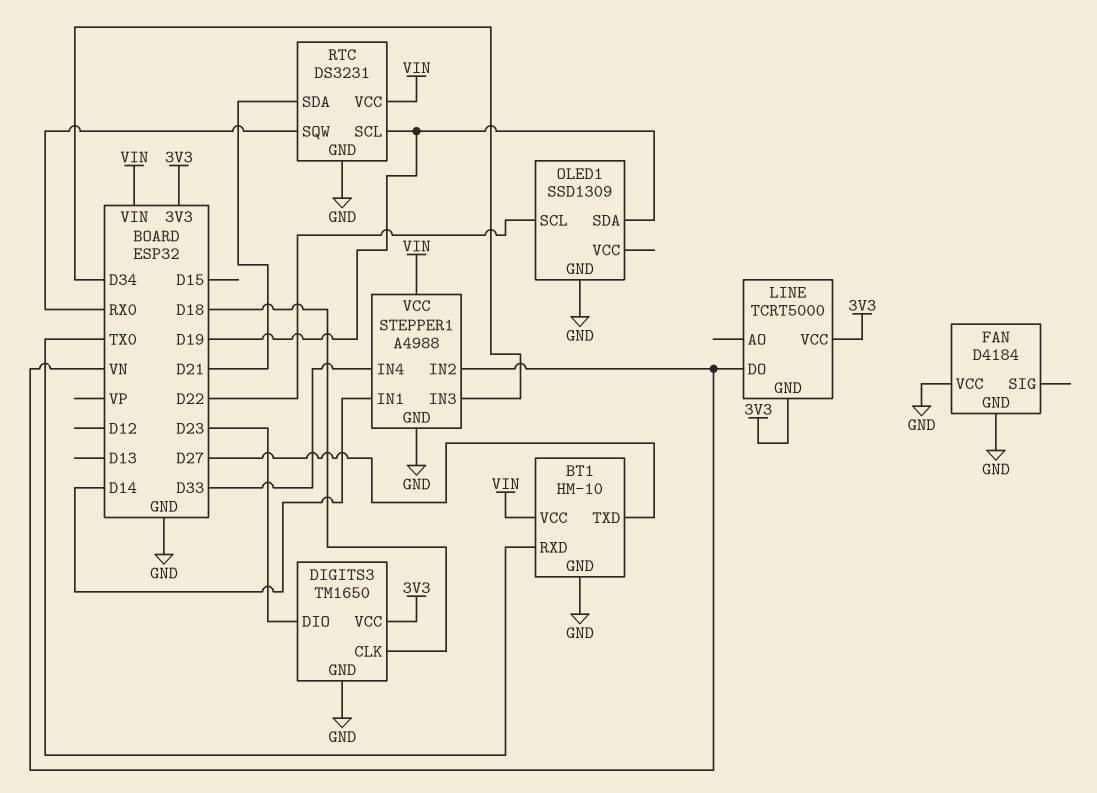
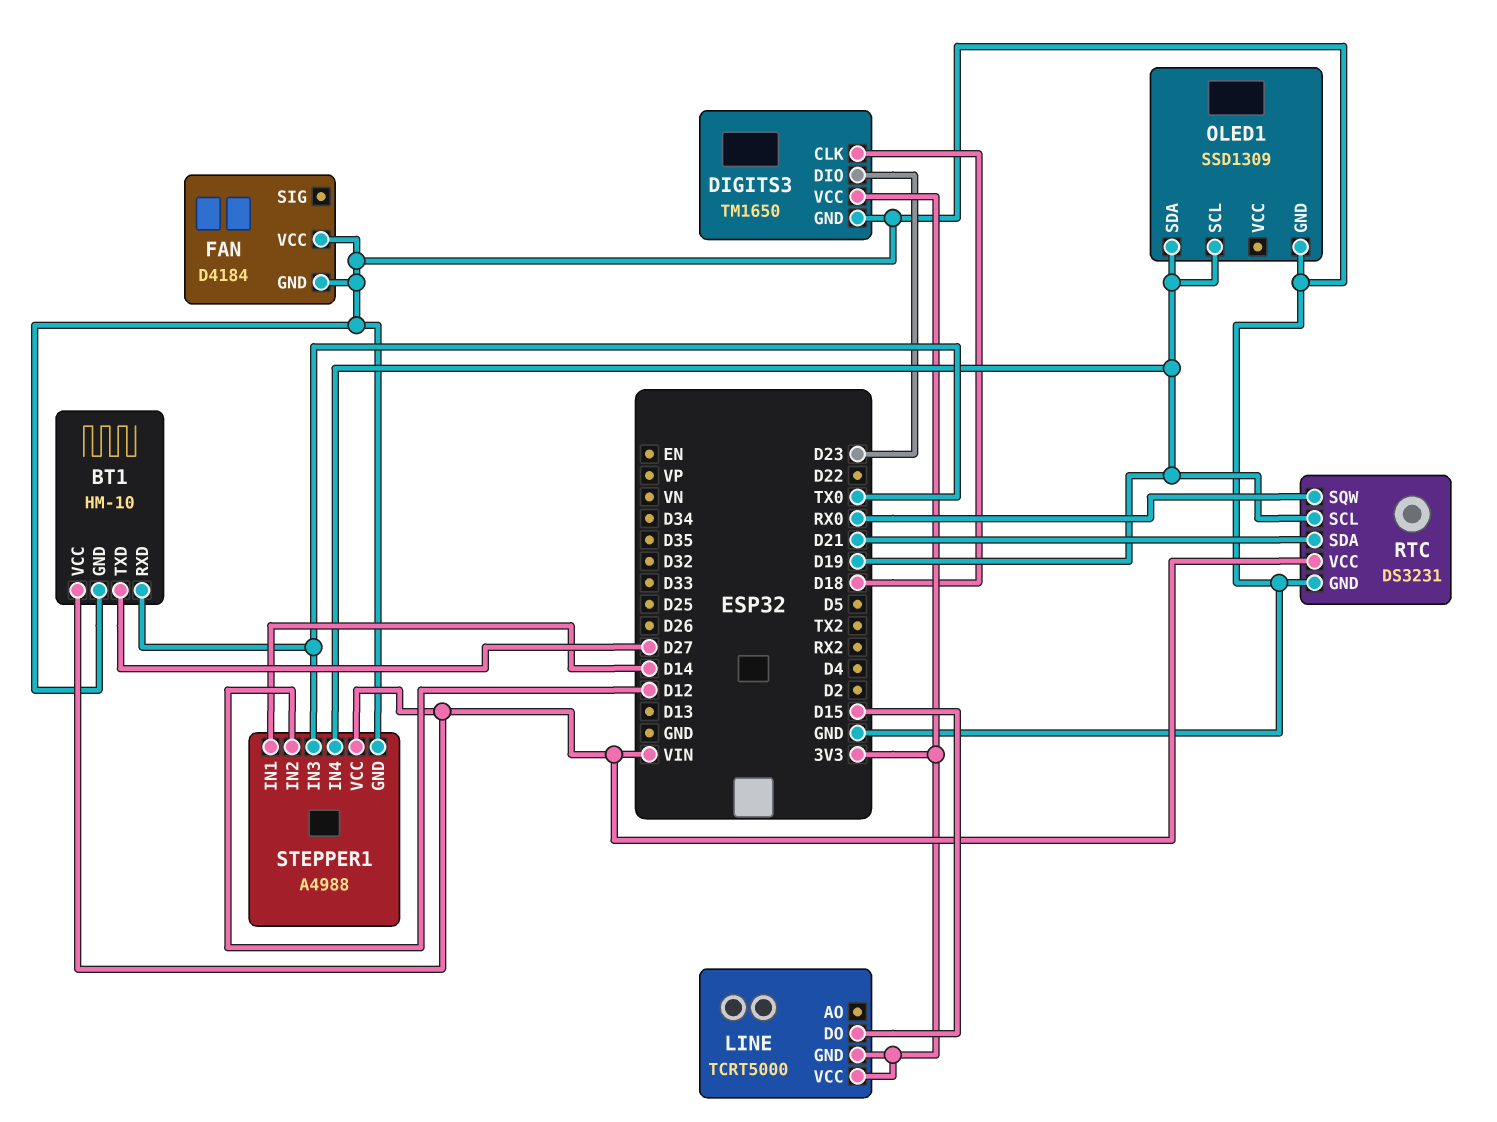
LINE pin DO: VN -> D15
OLED1 pin SCL: D22 -> D19
STEPPER1 pin IN2: VN -> D12
STEPPER1 pin IN3: D34 -> TX0
STEPPER1 pin IN4: D33 -> D19

